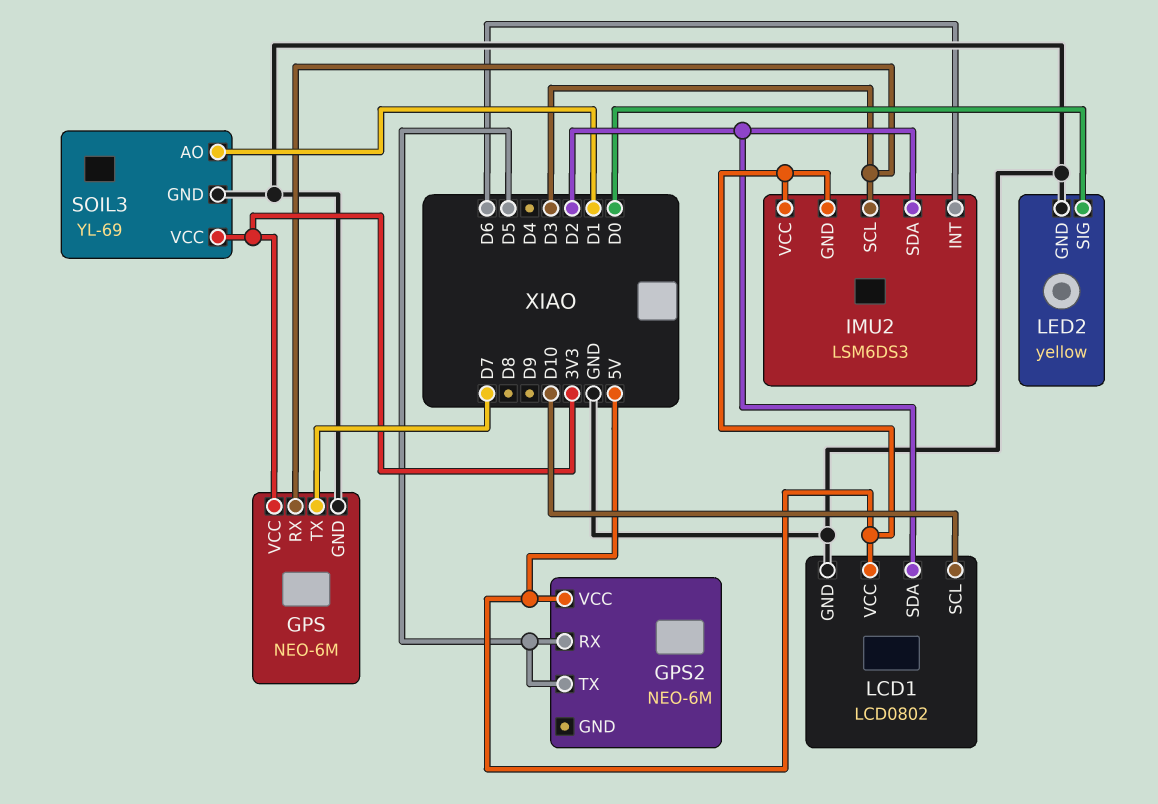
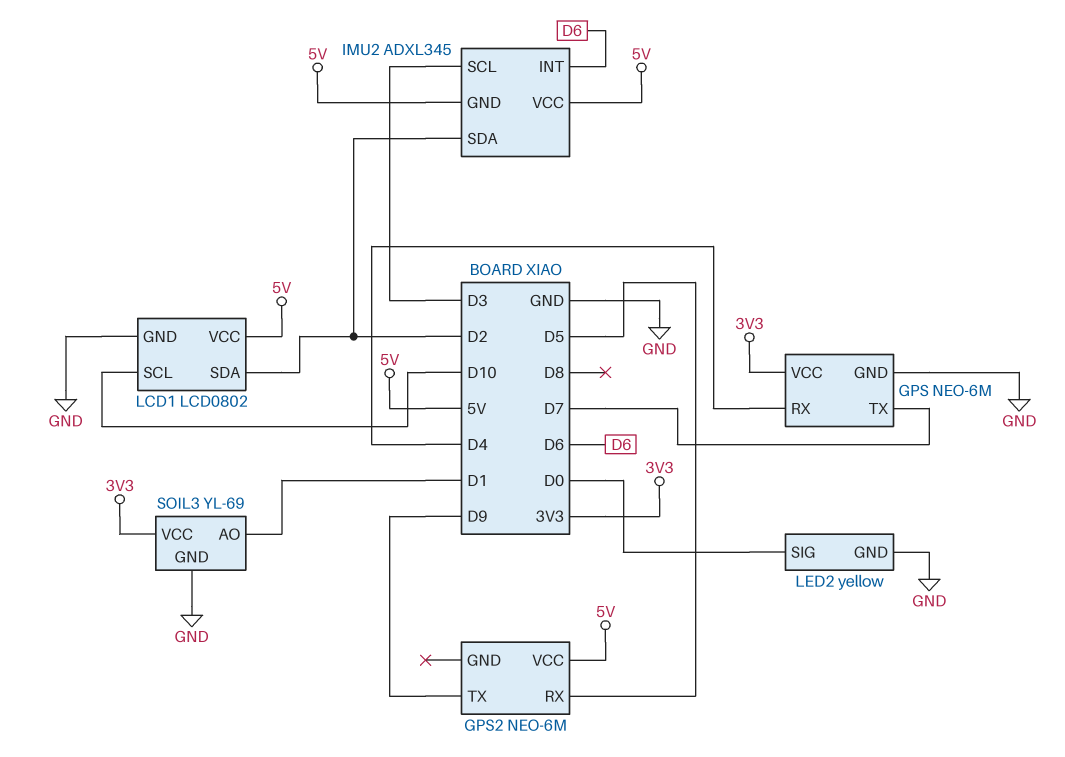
GPS pin RX: D3 -> D4
GPS2 pin TX: D5 -> D9
IMU2: LSM6DS3 -> ADXL345

